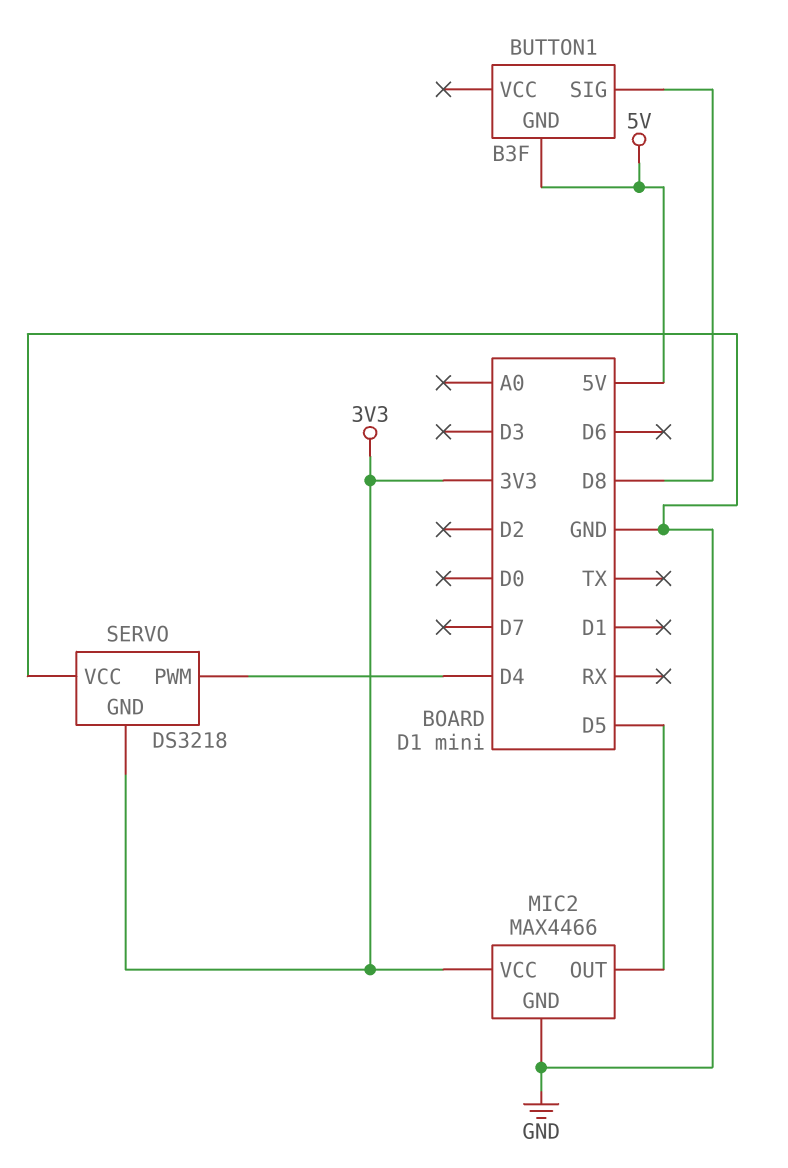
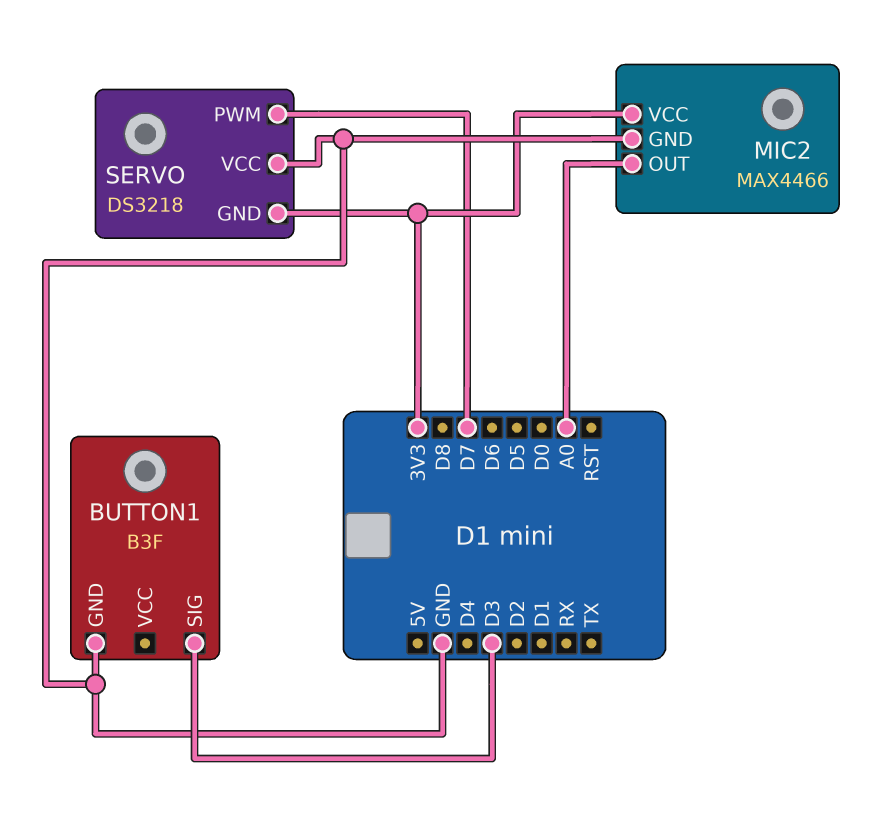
BUTTON1 pin GND: 5V -> GND
BUTTON1 pin SIG: D8 -> D3
MIC2 pin OUT: D5 -> A0
SERVO pin PWM: D4 -> D7

